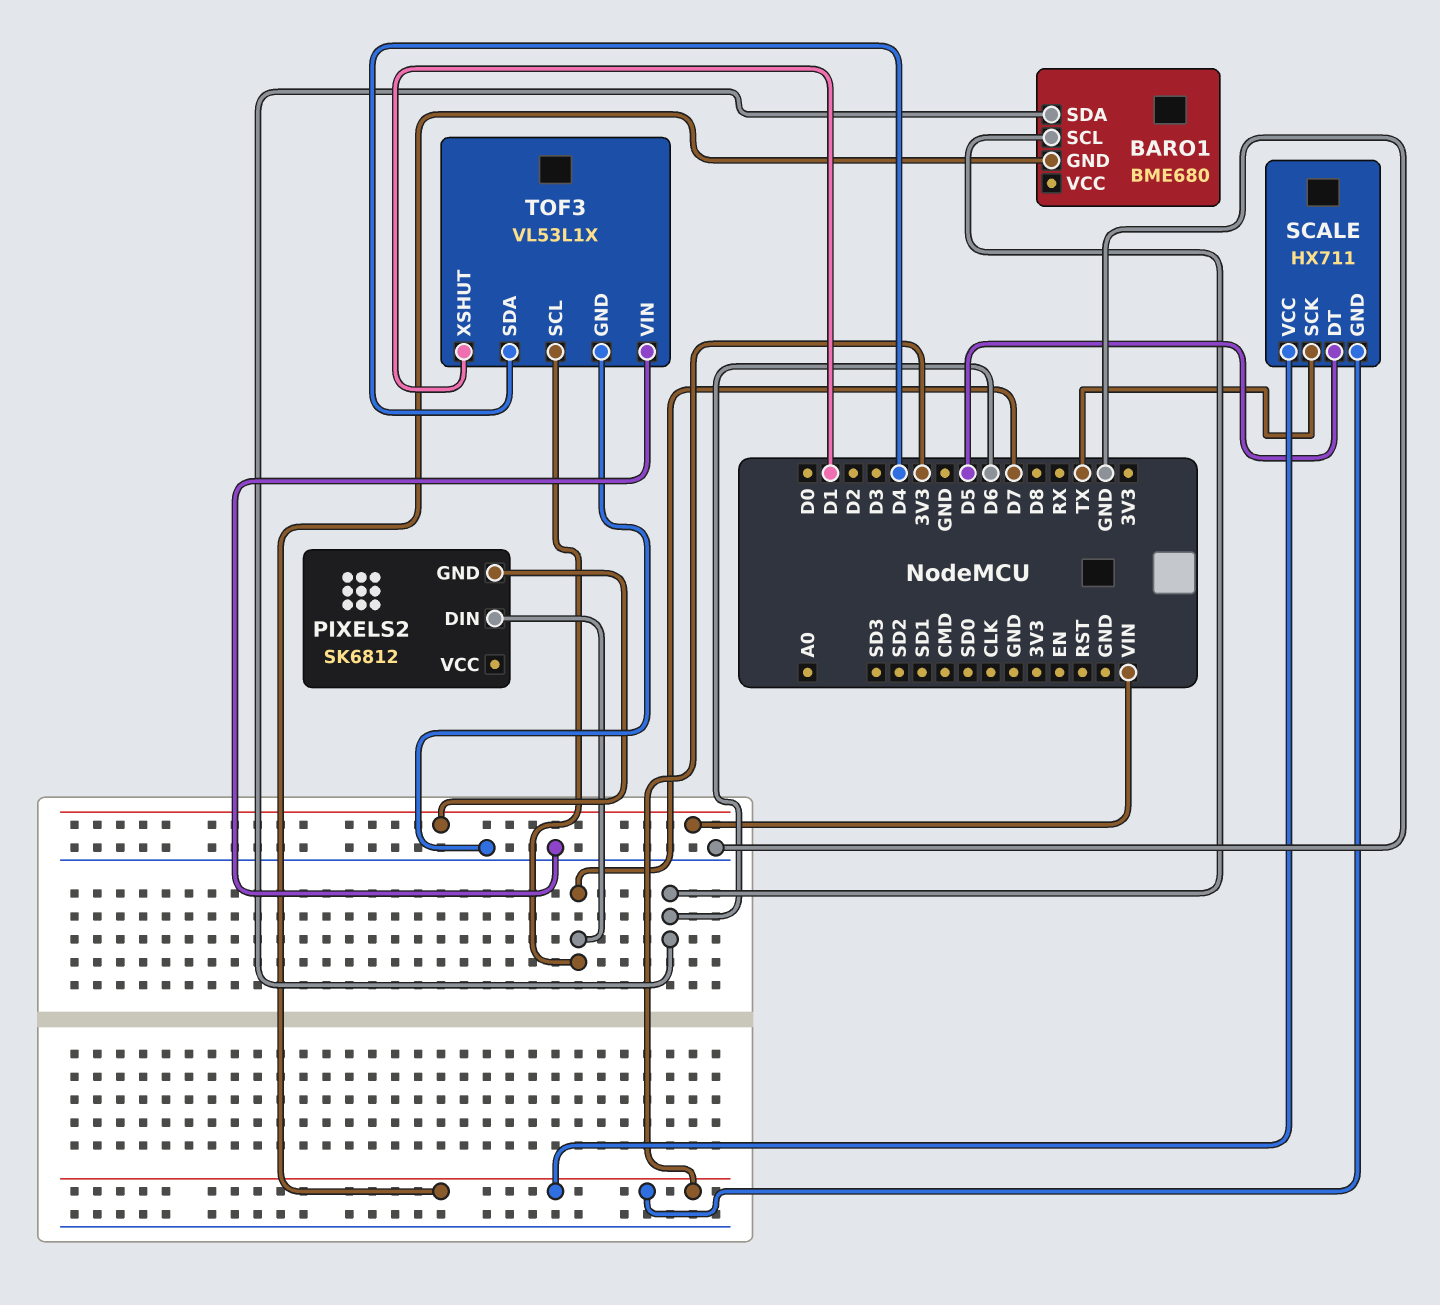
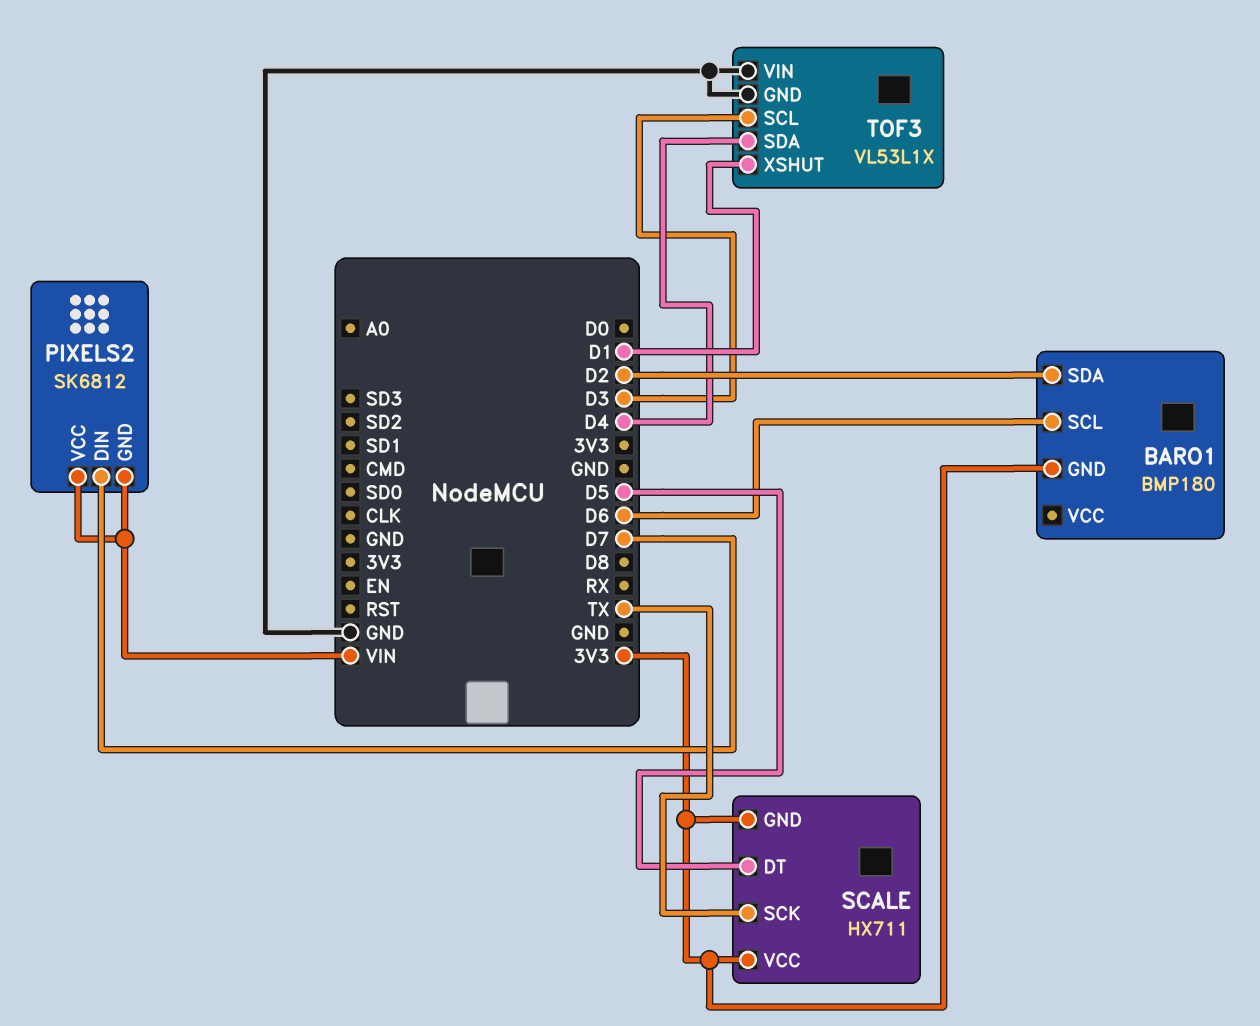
BARO1: BME680 -> BMP180
BARO1 pin SDA: D6 -> D2
PIXELS2 pin VCC: none -> VIN
TOF3 pin SCL: D7 -> D3

